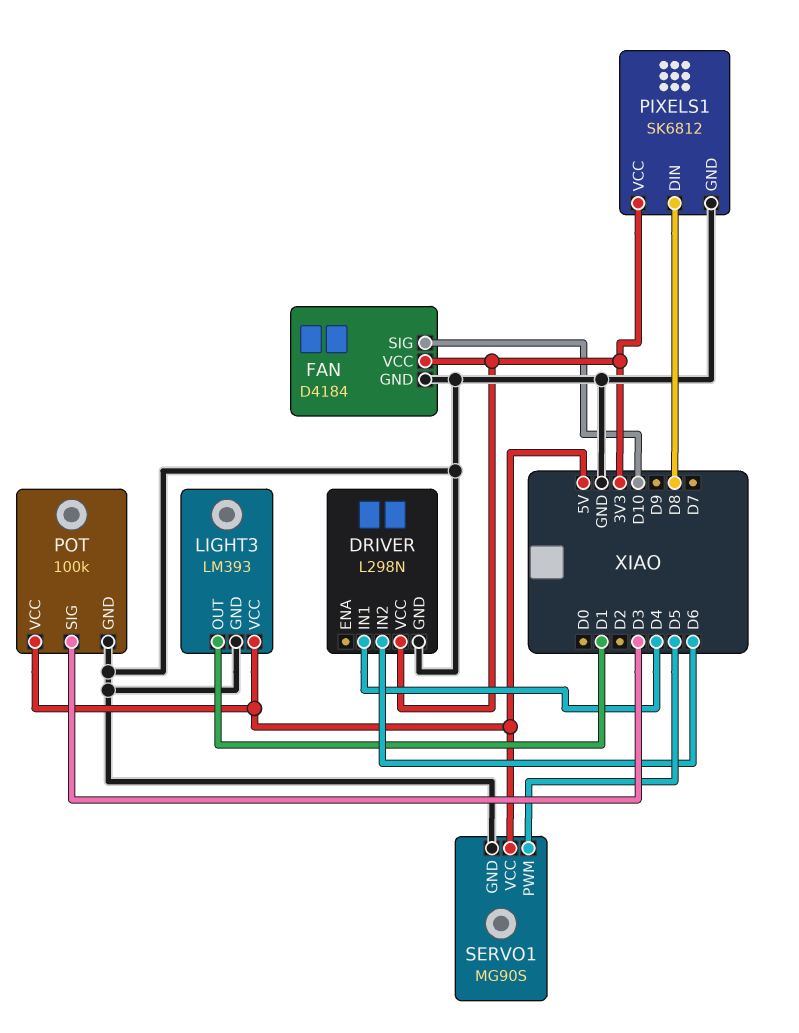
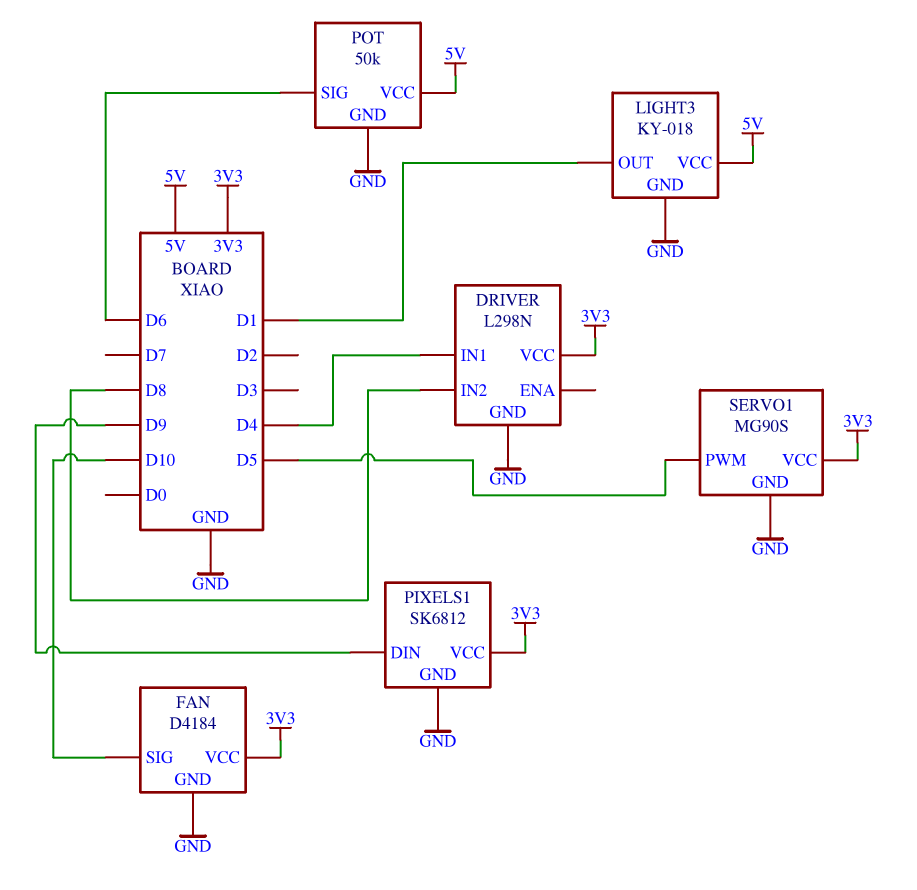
DRIVER pin IN2: D6 -> D8
LIGHT3: LM393 -> KY-018
PIXELS1 pin DIN: D8 -> D9
POT: 100k -> 50k
POT pin SIG: D3 -> D6
SERVO1 pin VCC: 5V -> 3V3

